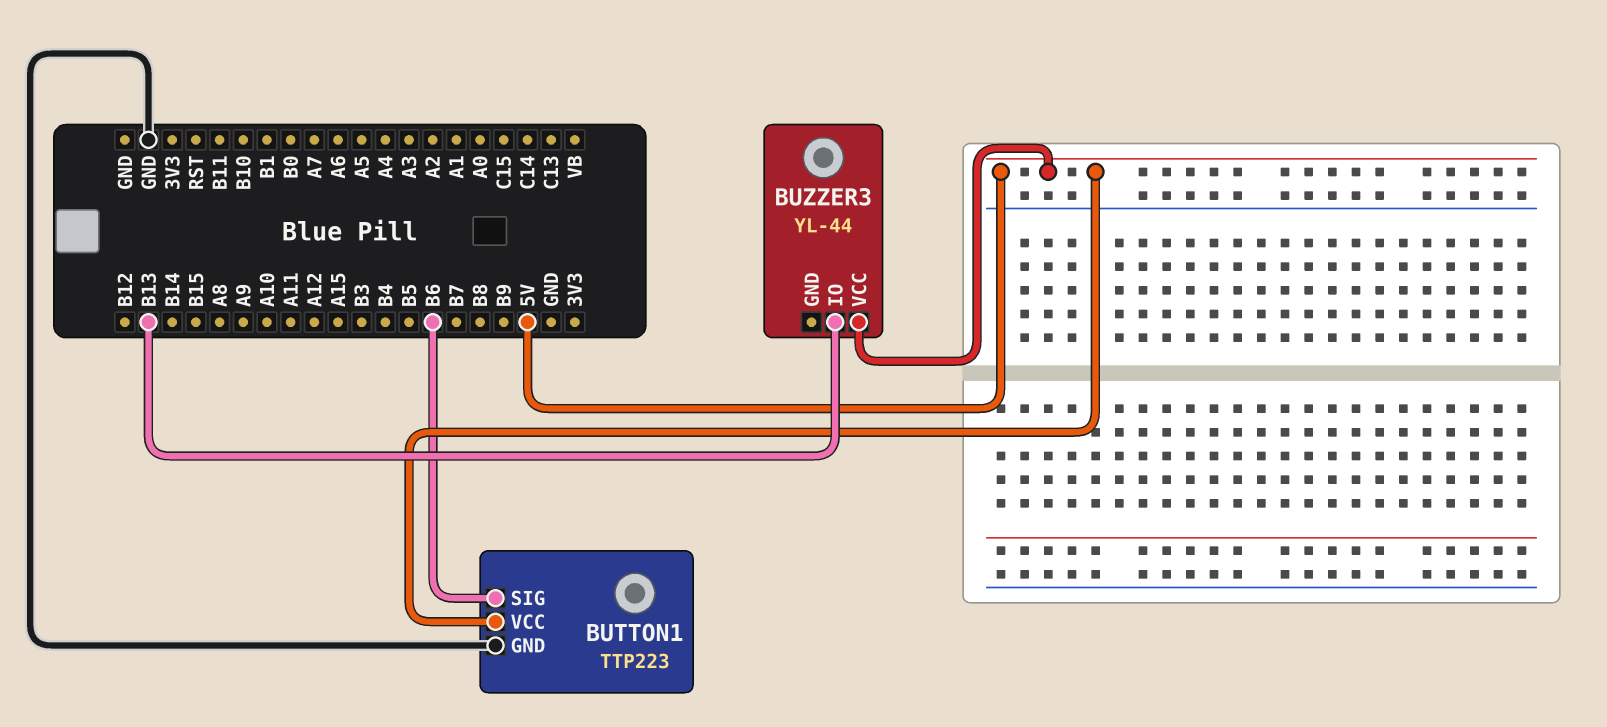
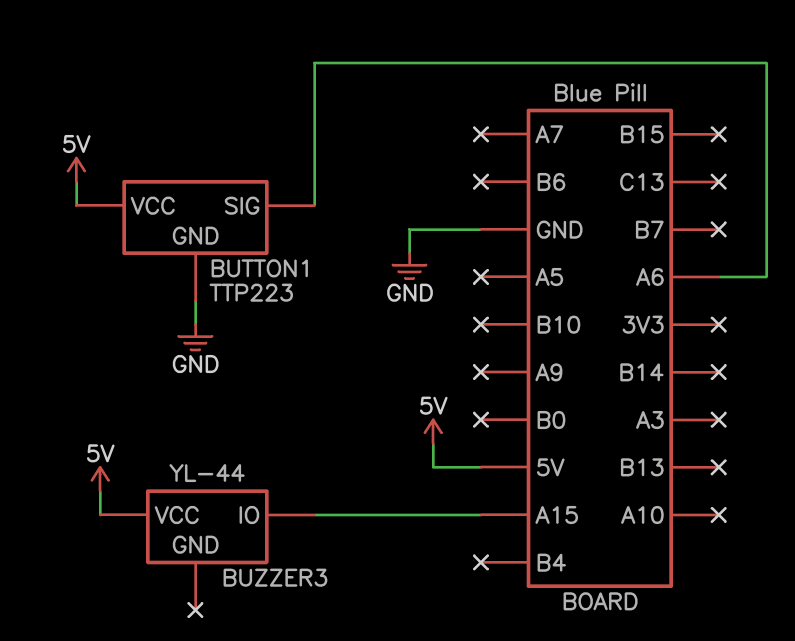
BUTTON1 pin SIG: B6 -> A6
BUZZER3 pin IO: B13 -> A15

